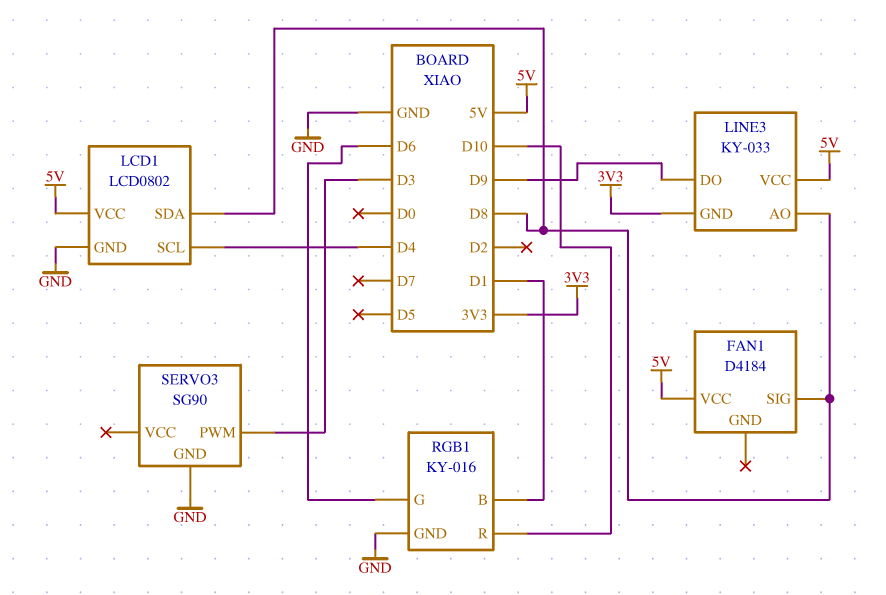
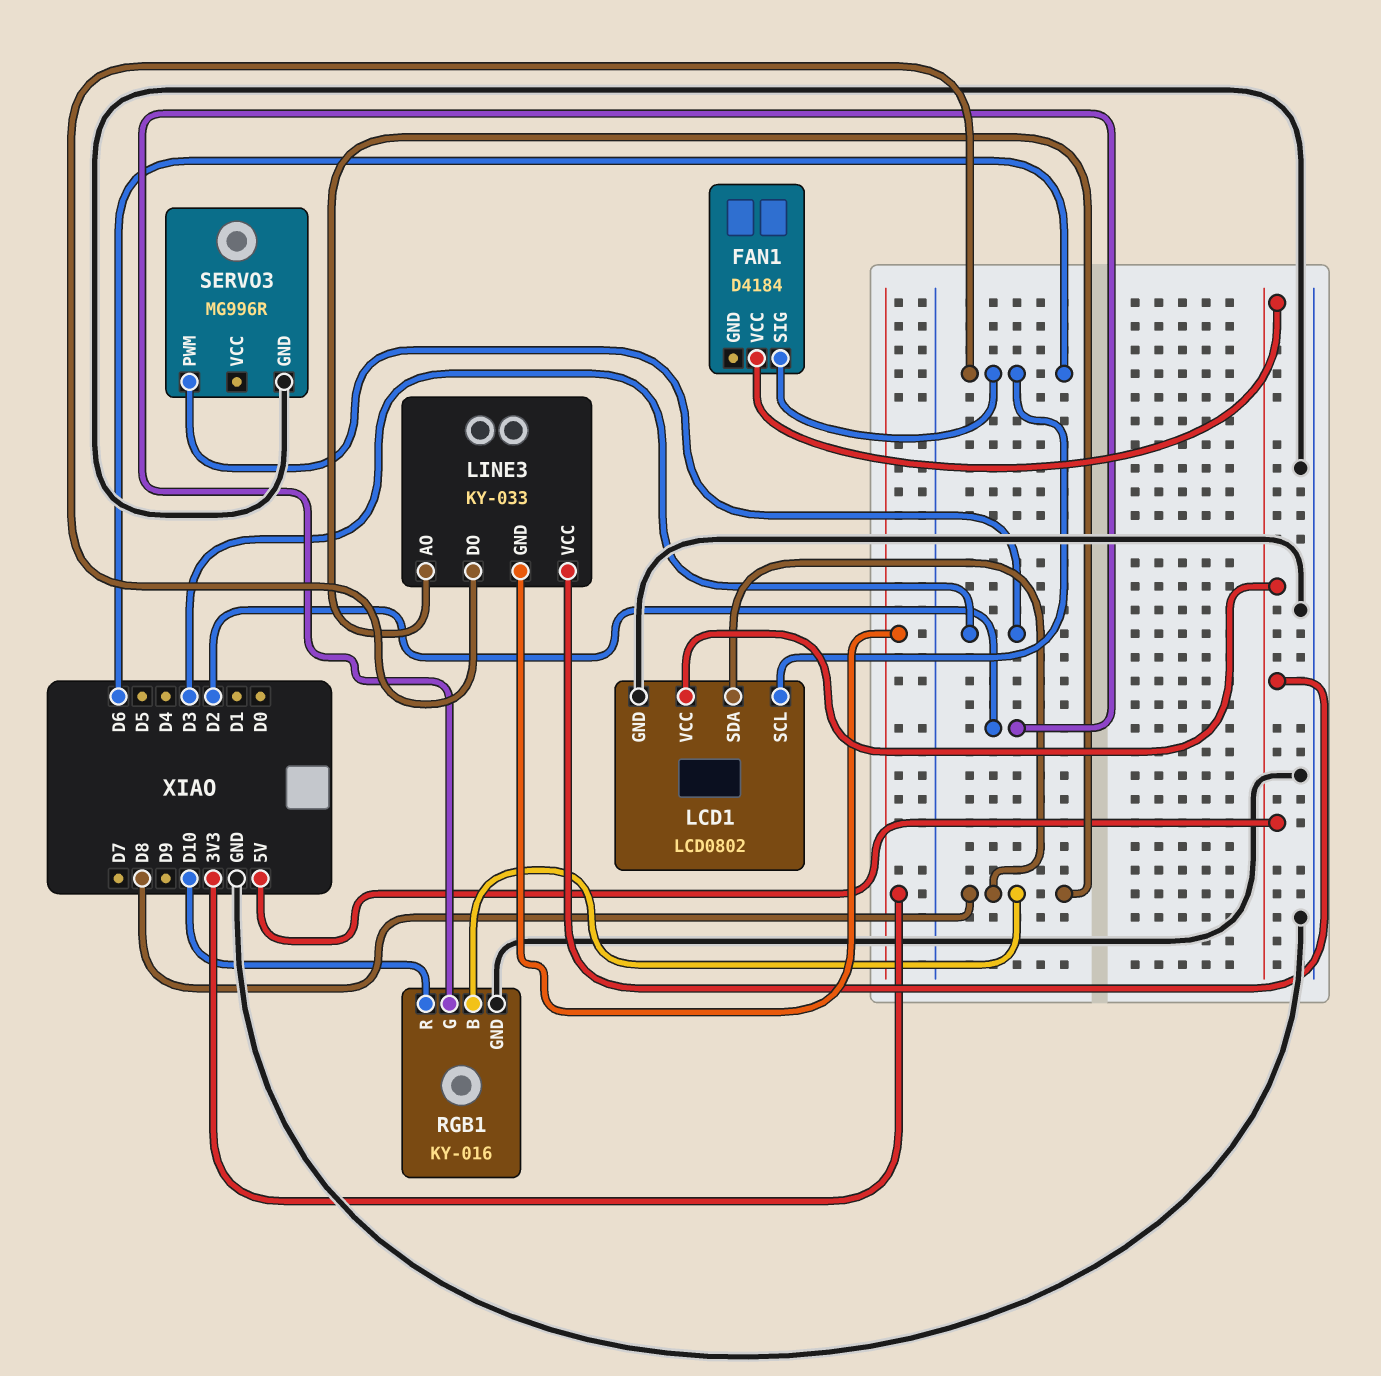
FAN1 pin SIG: D8 -> D6
LCD1 pin SCL: D4 -> D6
LINE3 pin DO: D9 -> D6
RGB1 pin B: D1 -> D8
RGB1 pin G: D6 -> D2
SERVO3: SG90 -> MG996R

